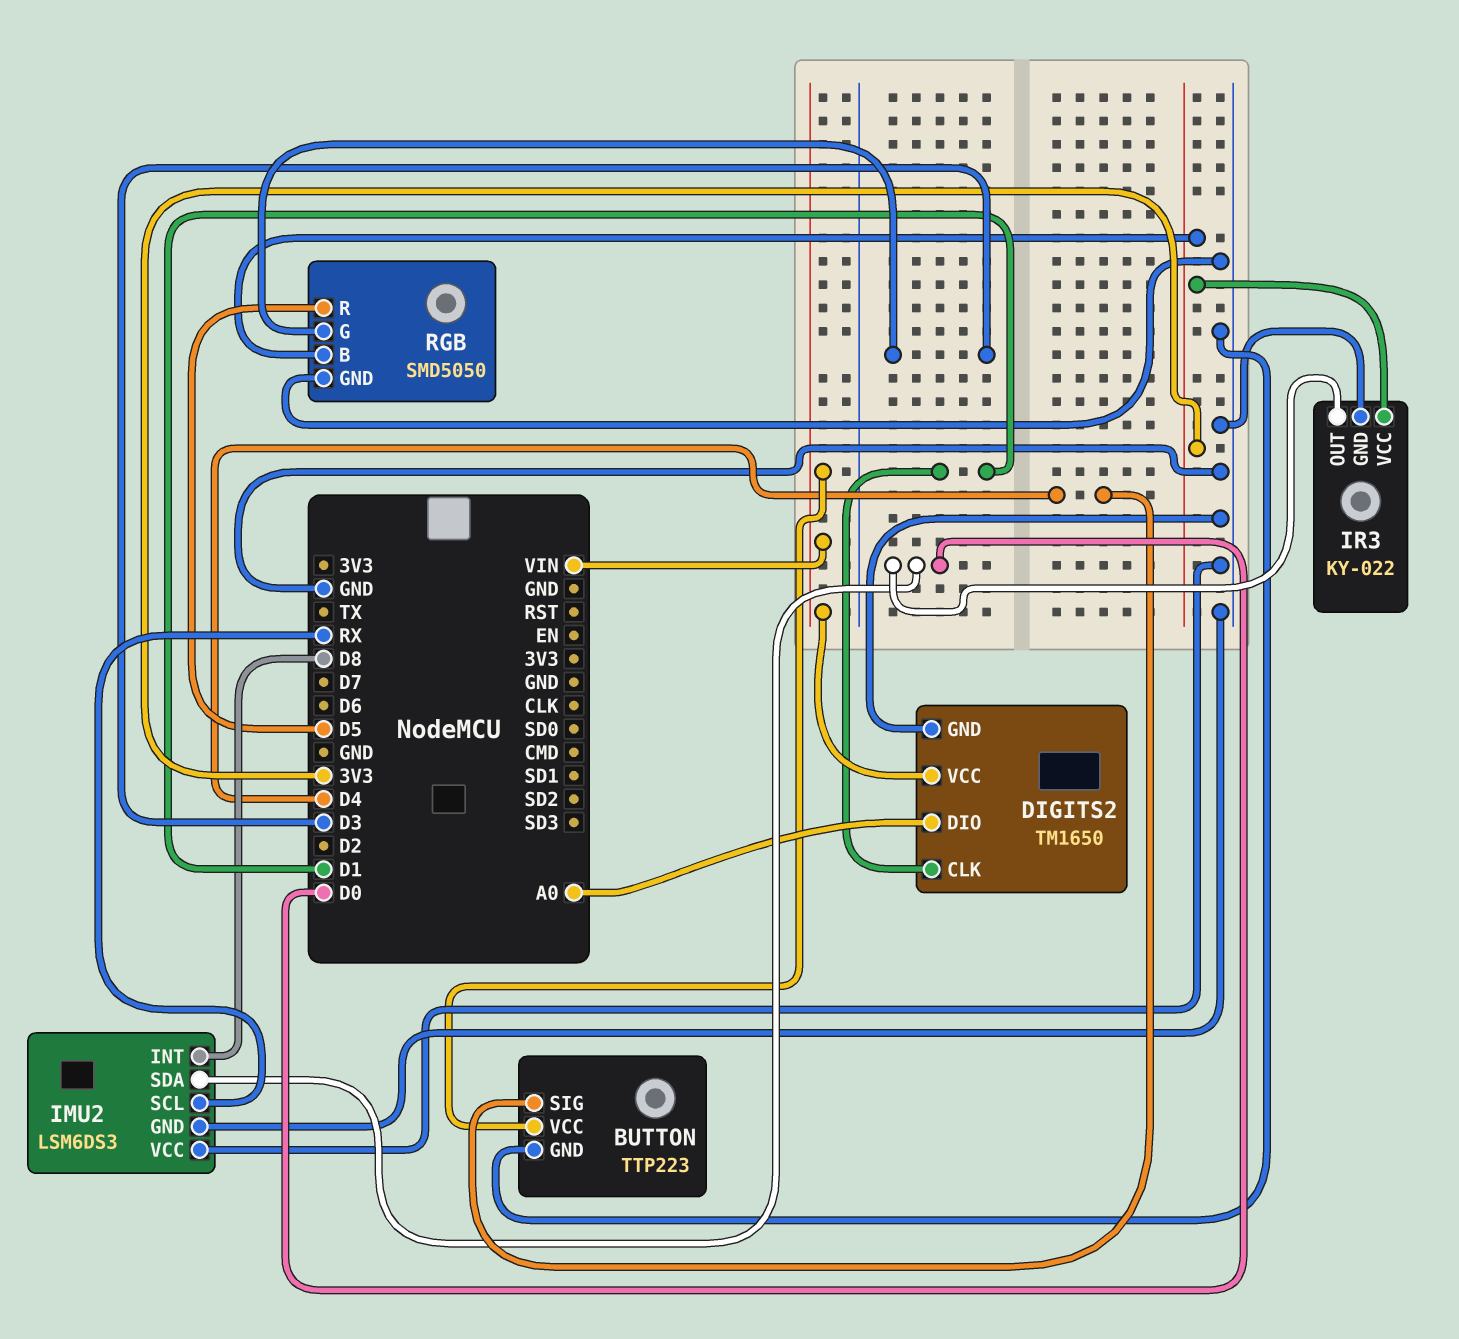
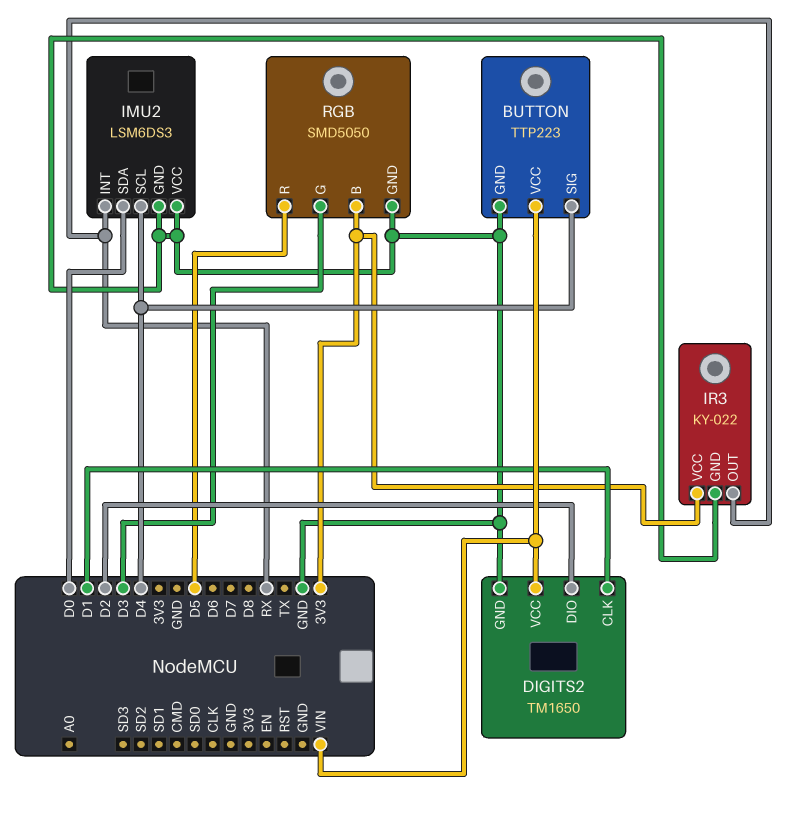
DIGITS2 pin DIO: A0 -> D2
IMU2 pin INT: D8 -> RX
IMU2 pin SCL: RX -> D4
IR3 pin OUT: D0 -> RX

